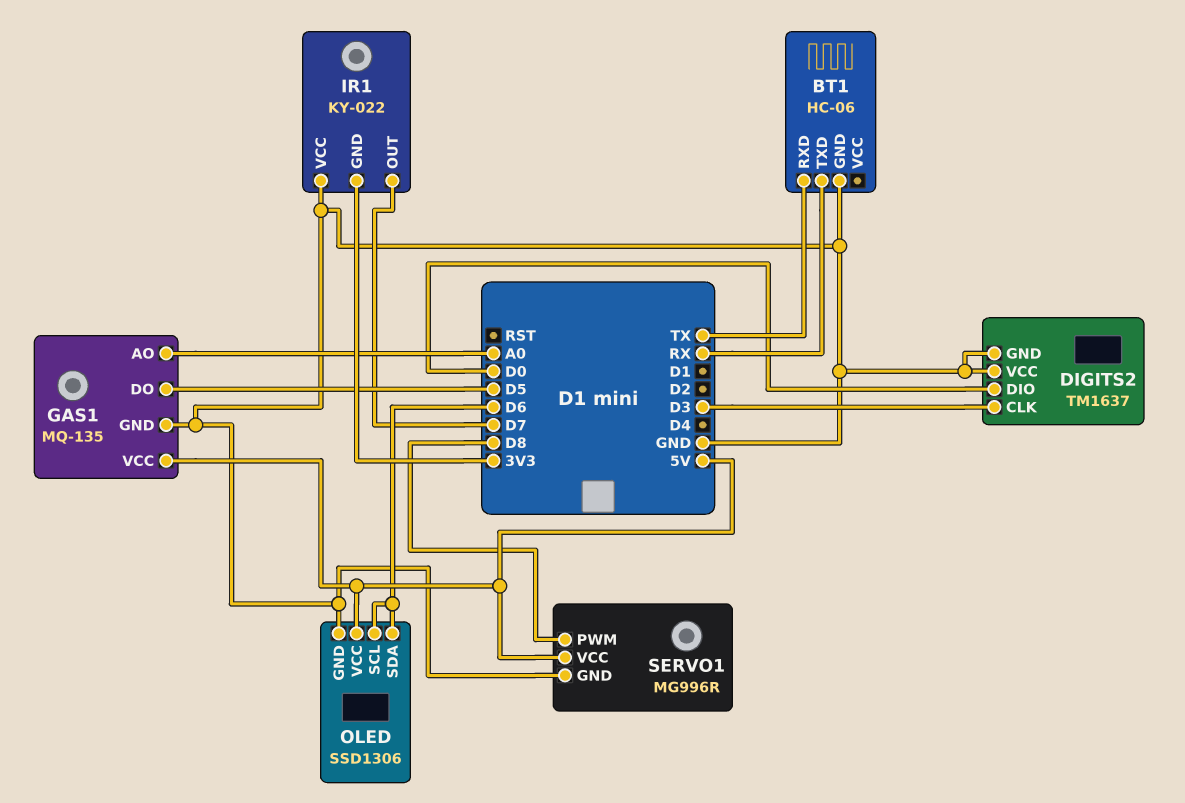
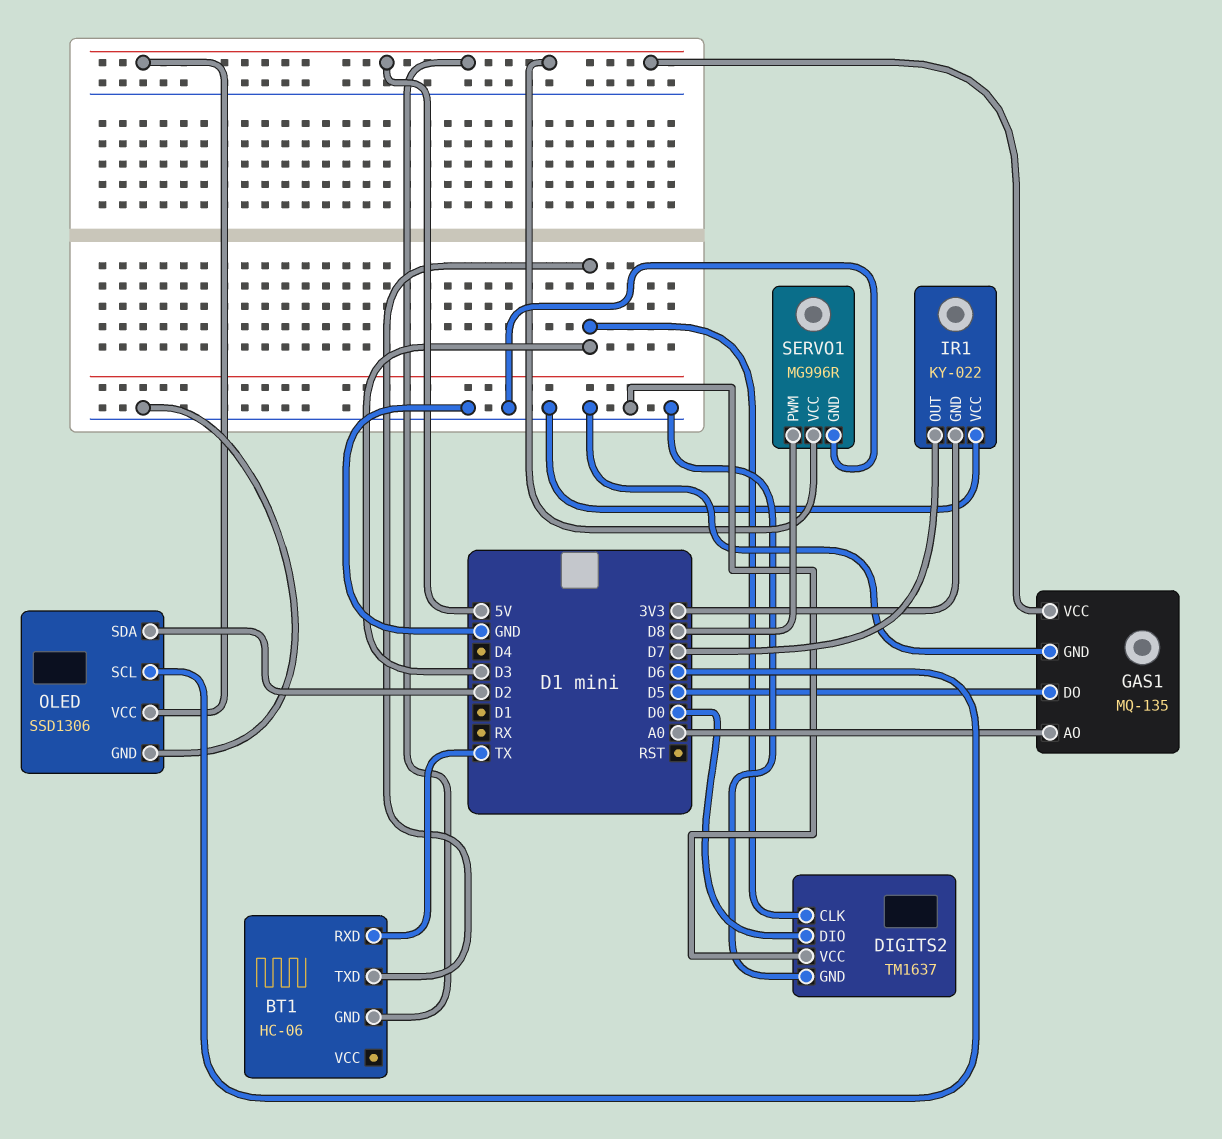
BT1 pin GND: GND -> 5V
BT1 pin TXD: RX -> D3
OLED pin SDA: D6 -> D2

